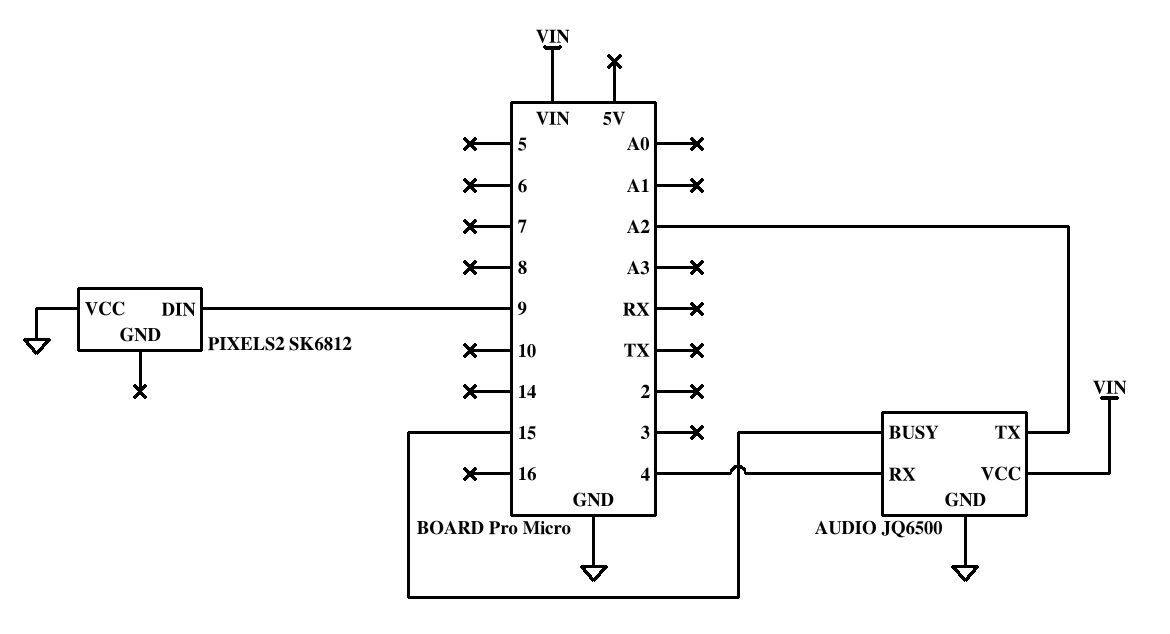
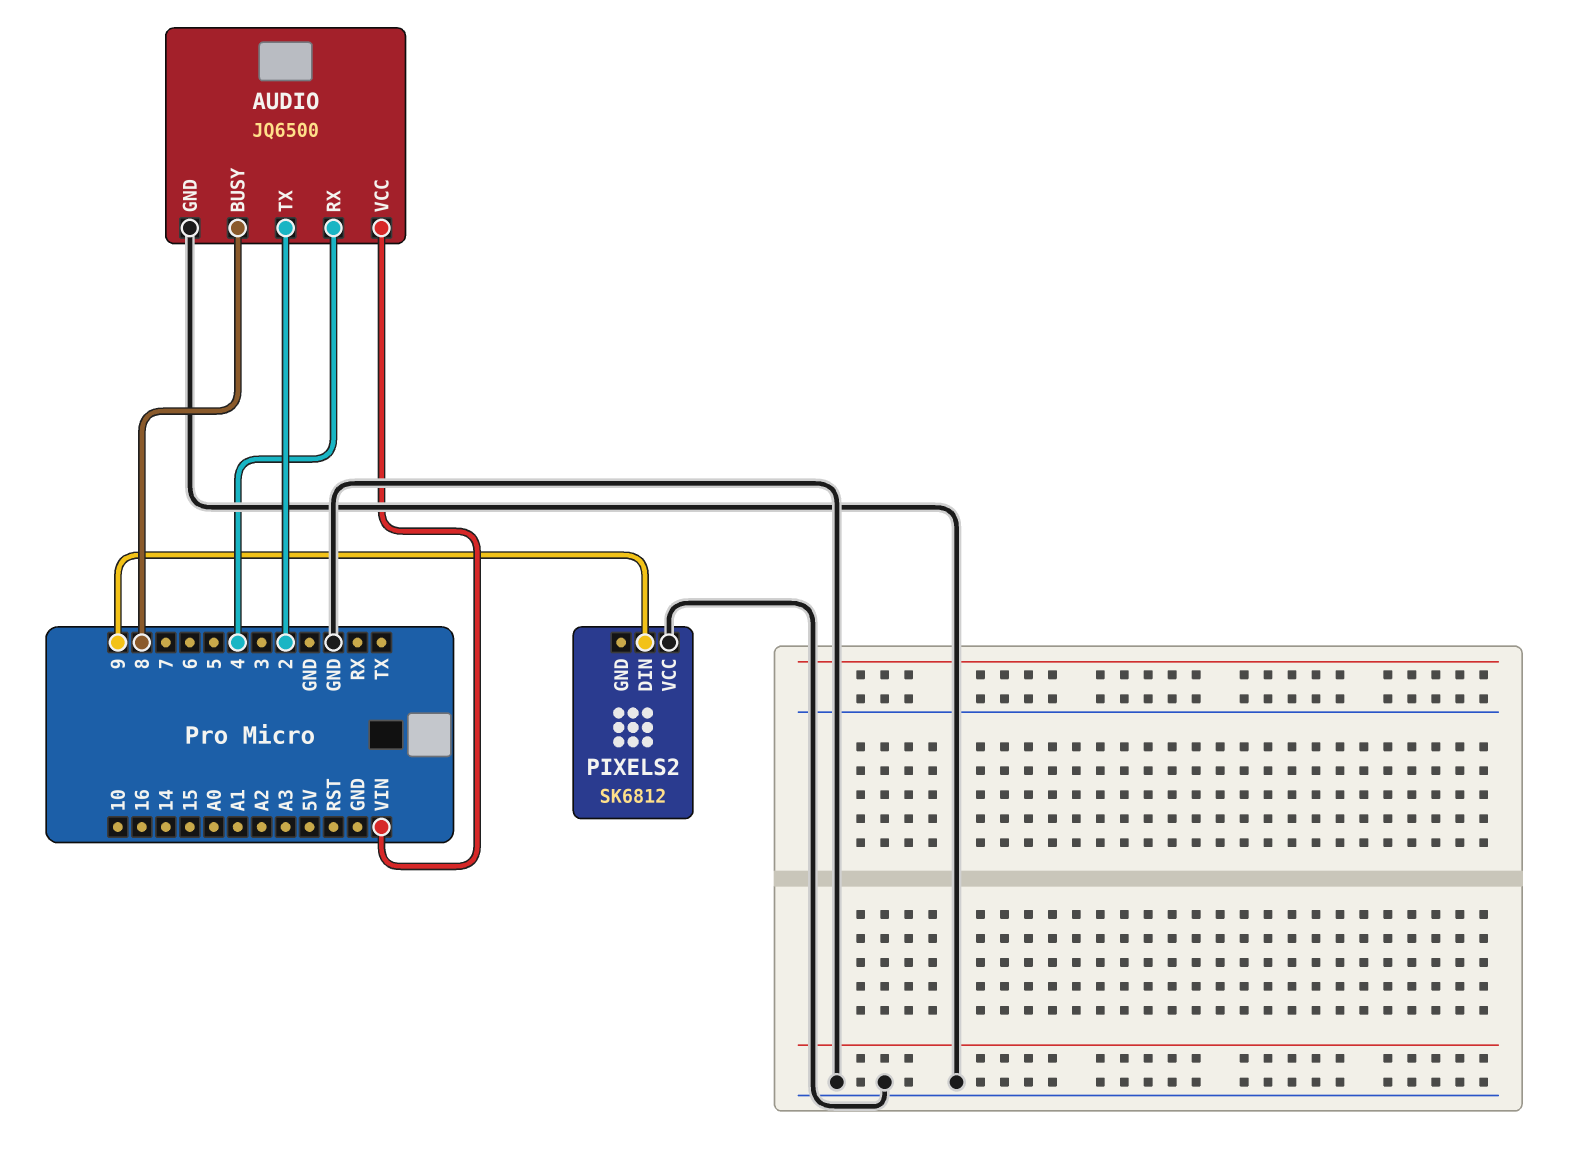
AUDIO pin BUSY: 15 -> 8
AUDIO pin TX: A2 -> 2

